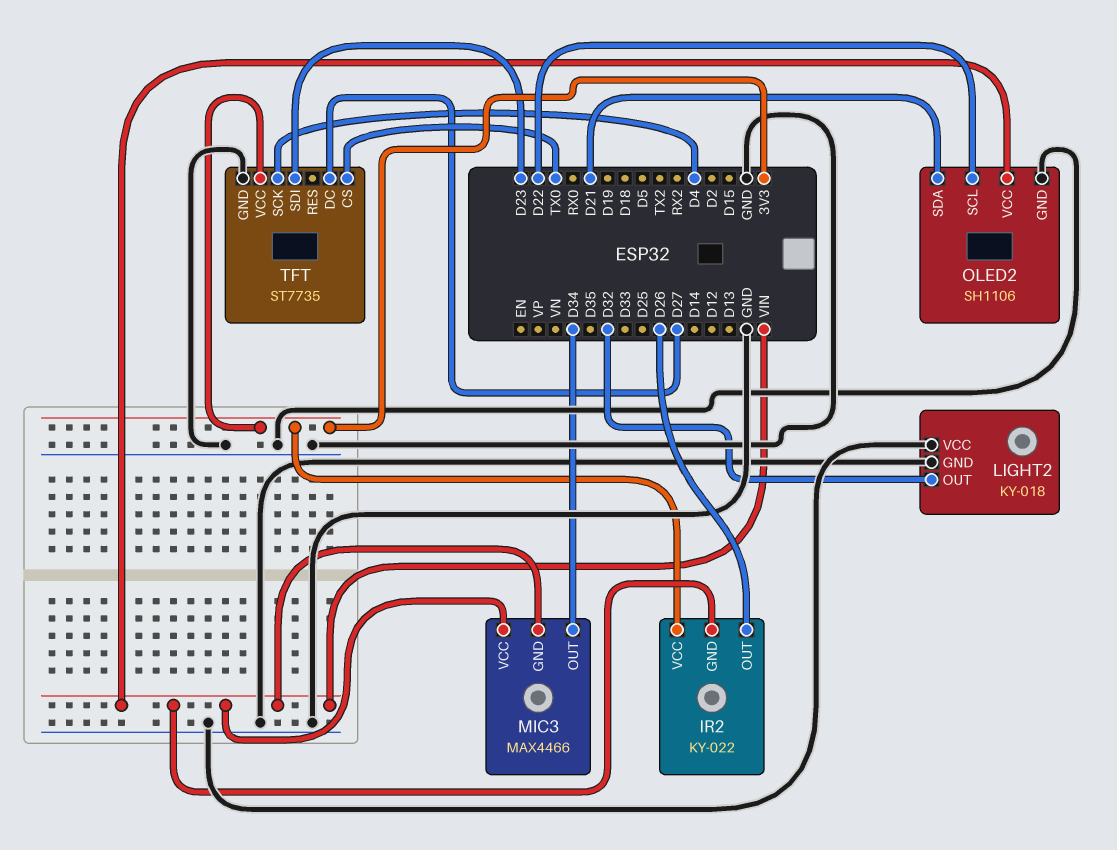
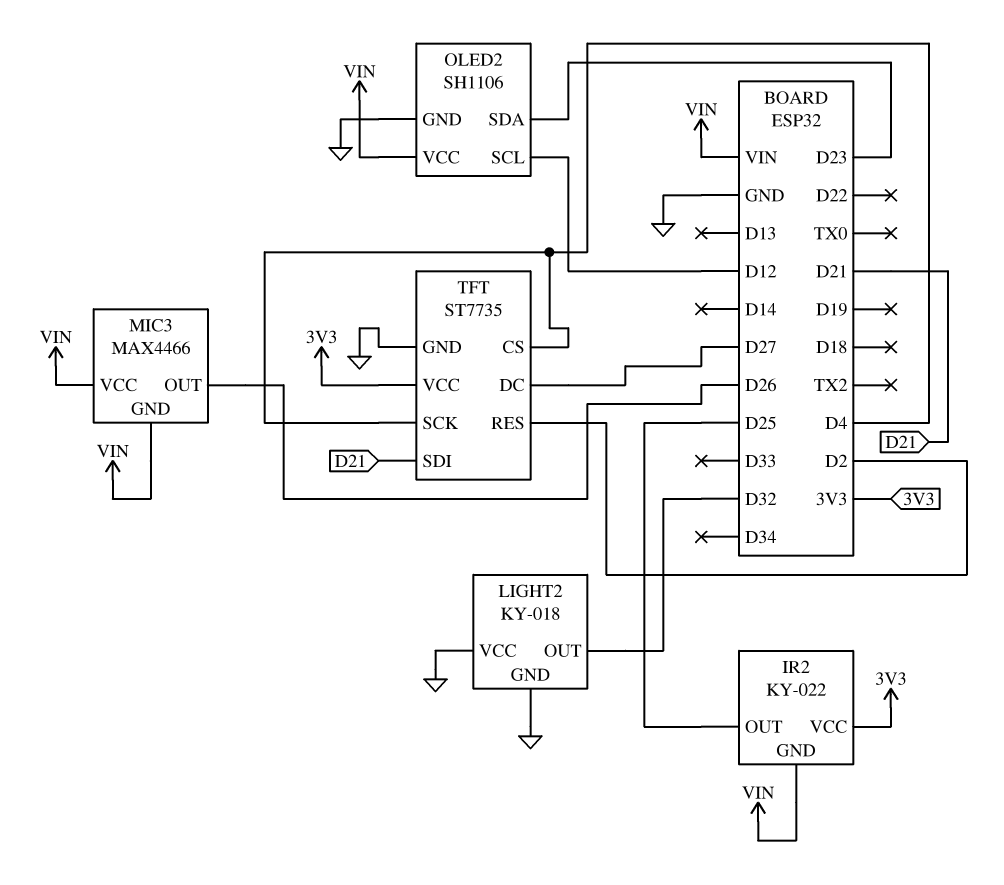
IR2 pin OUT: D26 -> D25
MIC3 pin OUT: D34 -> D26
OLED2 pin SCL: D22 -> D12
OLED2 pin SDA: D21 -> D23
TFT pin CS: TX0 -> D4
TFT pin RES: none -> D2
TFT pin SDI: D23 -> D21

